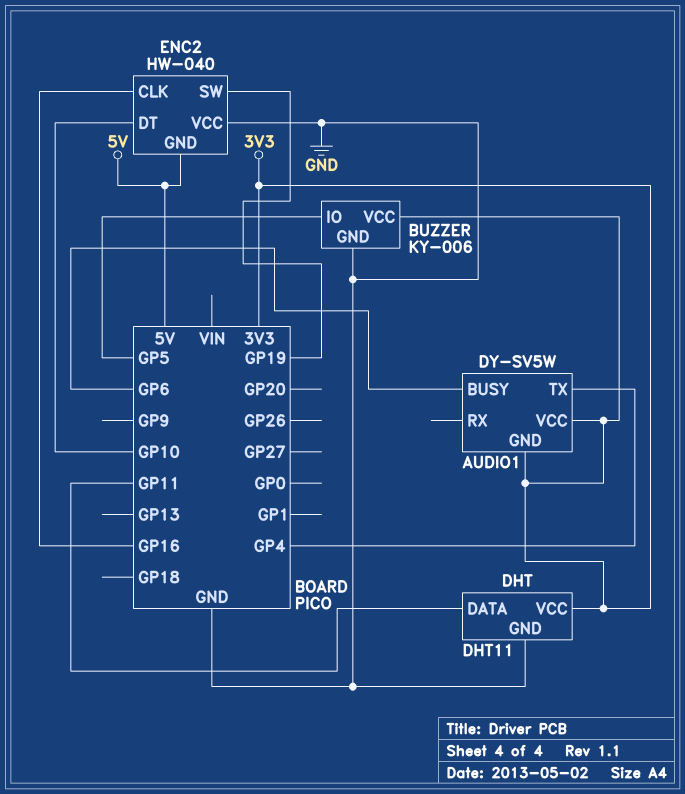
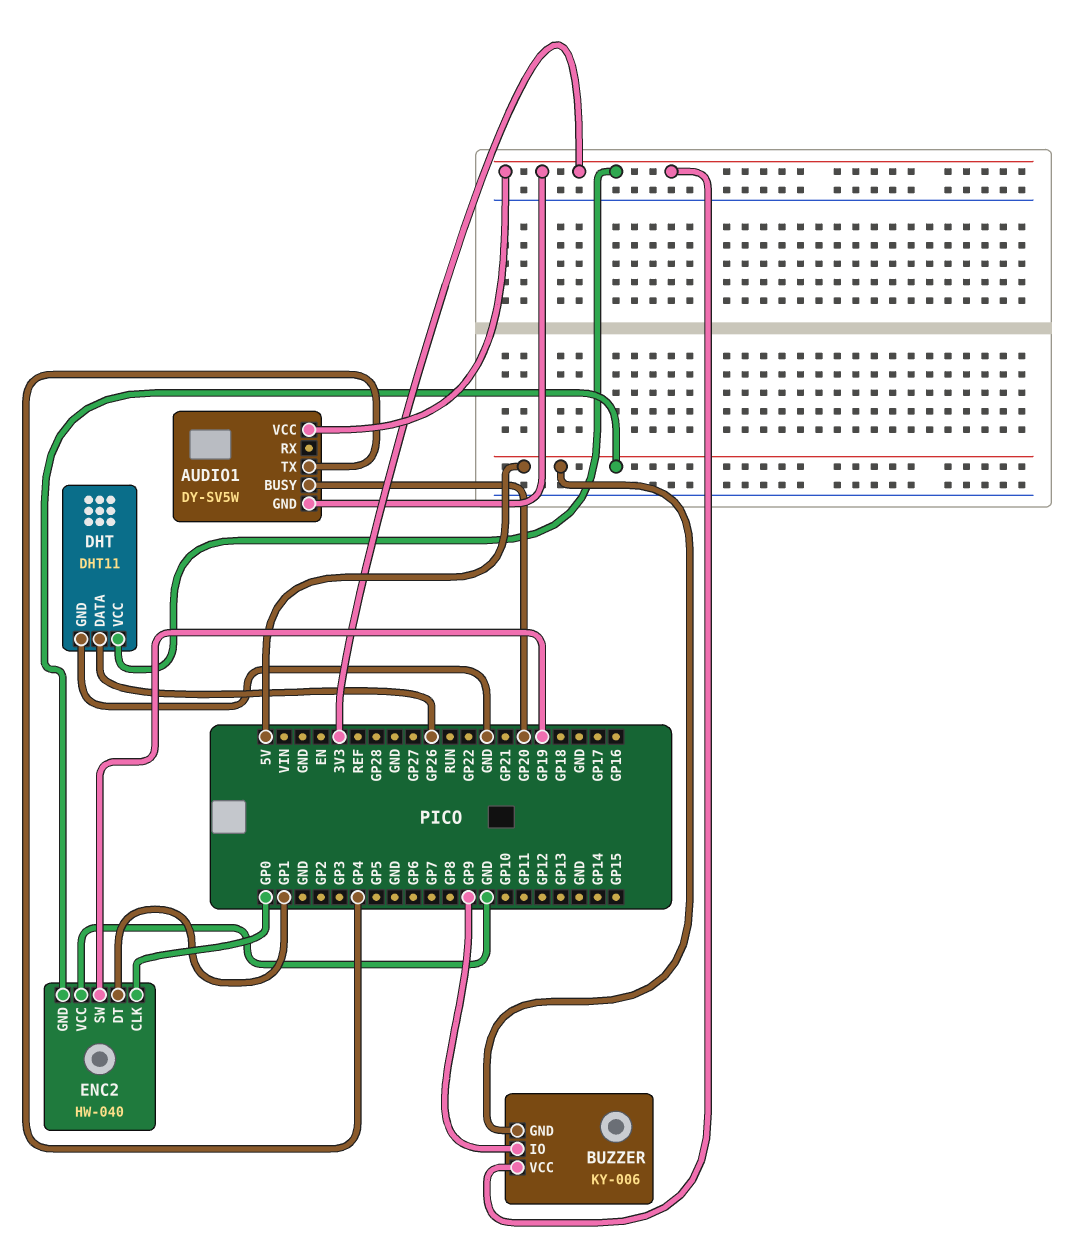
AUDIO1 pin BUSY: GP6 -> GP20
BUZZER pin GND: GND -> 5V
BUZZER pin IO: GP5 -> GP9
DHT pin DATA: GP11 -> GP26
ENC2 pin CLK: GP16 -> GP0
ENC2 pin DT: GP10 -> GP1

